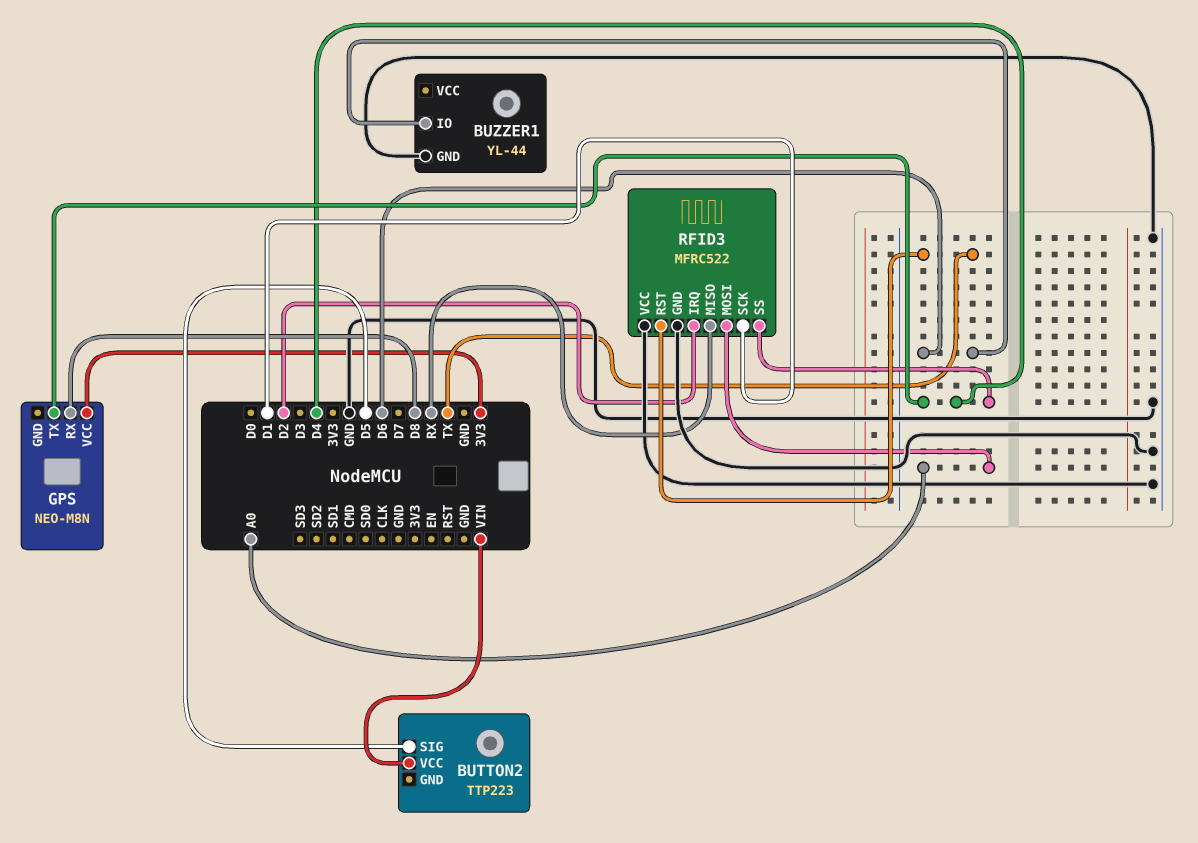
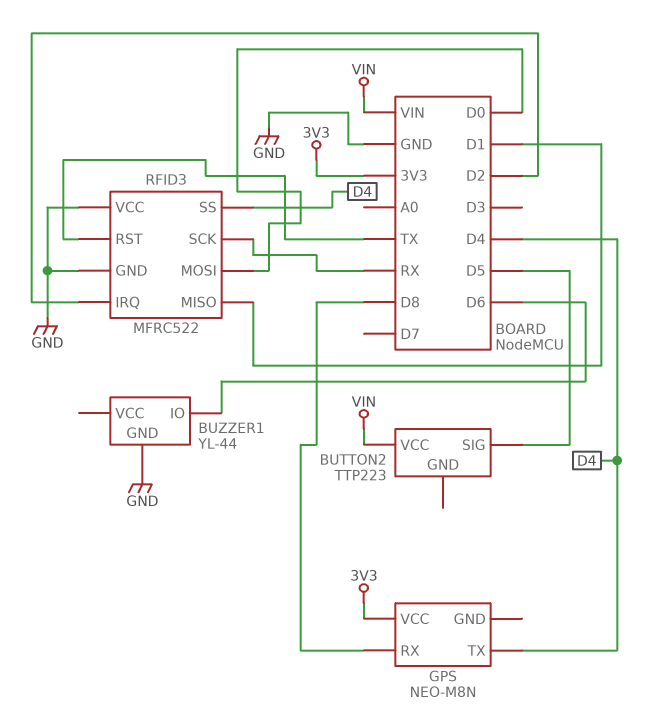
RFID3 pin MISO: RX -> D1
RFID3 pin MOSI: A0 -> D0
RFID3 pin SCK: D1 -> RX

